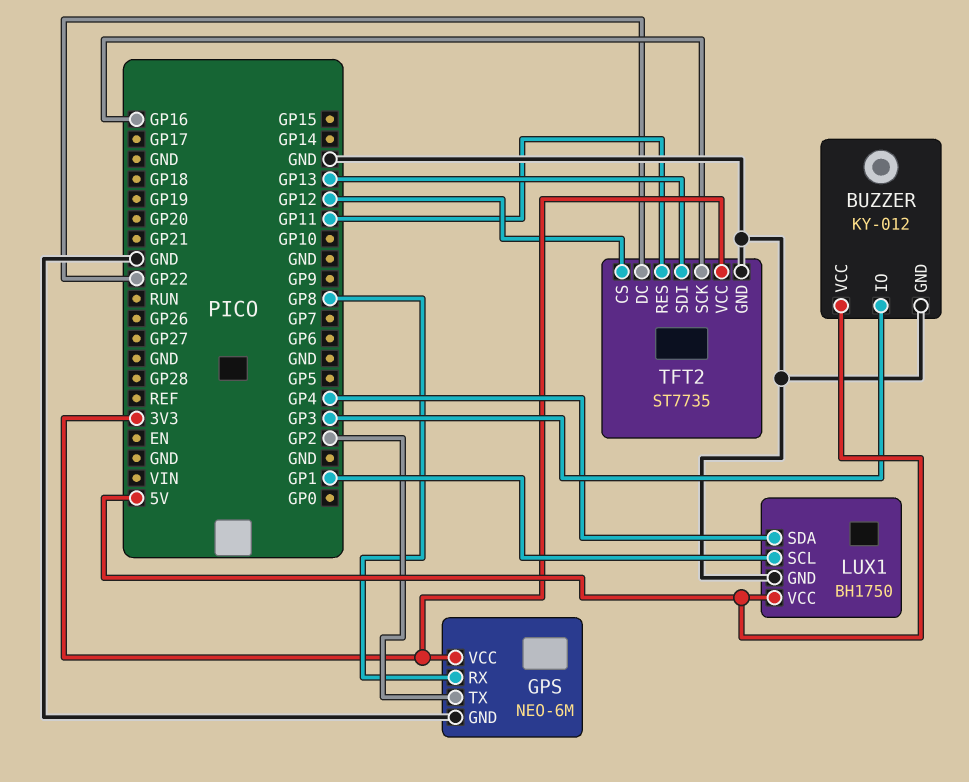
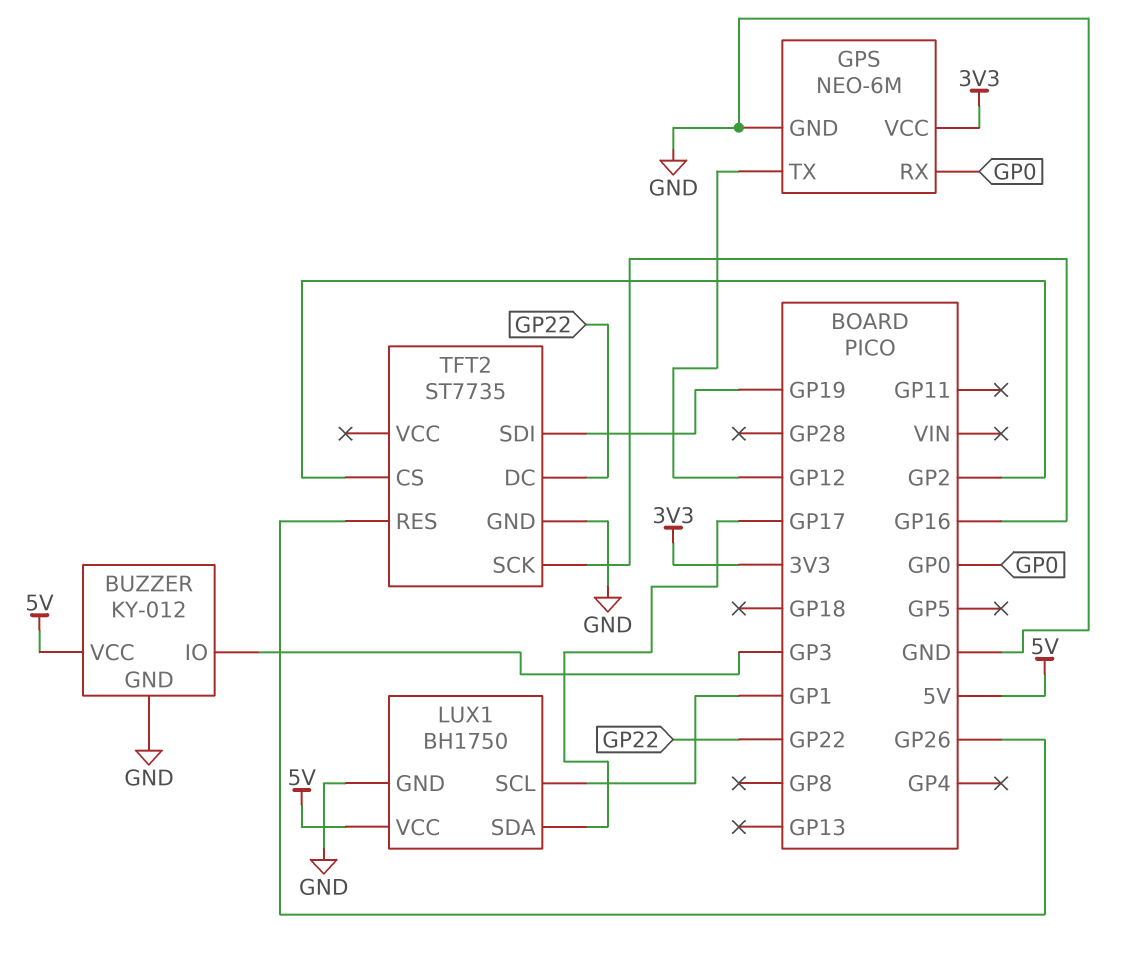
GPS pin RX: GP8 -> GP0
GPS pin TX: GP2 -> GP12
LUX1 pin SDA: GP4 -> GP17
TFT2 pin CS: GP12 -> GP2
TFT2 pin RES: GP11 -> GP26
TFT2 pin SDI: GP13 -> GP19
TFT2 pin VCC: 3V3 -> none

